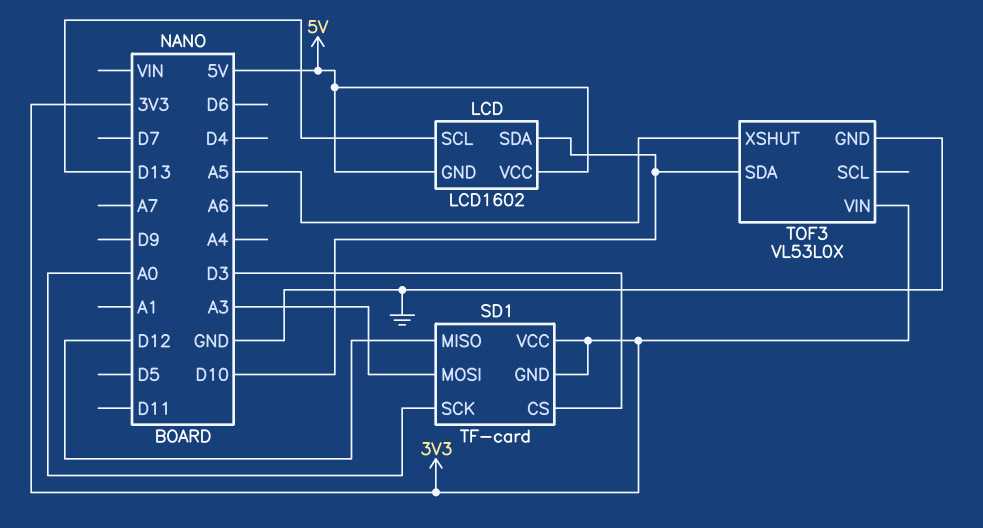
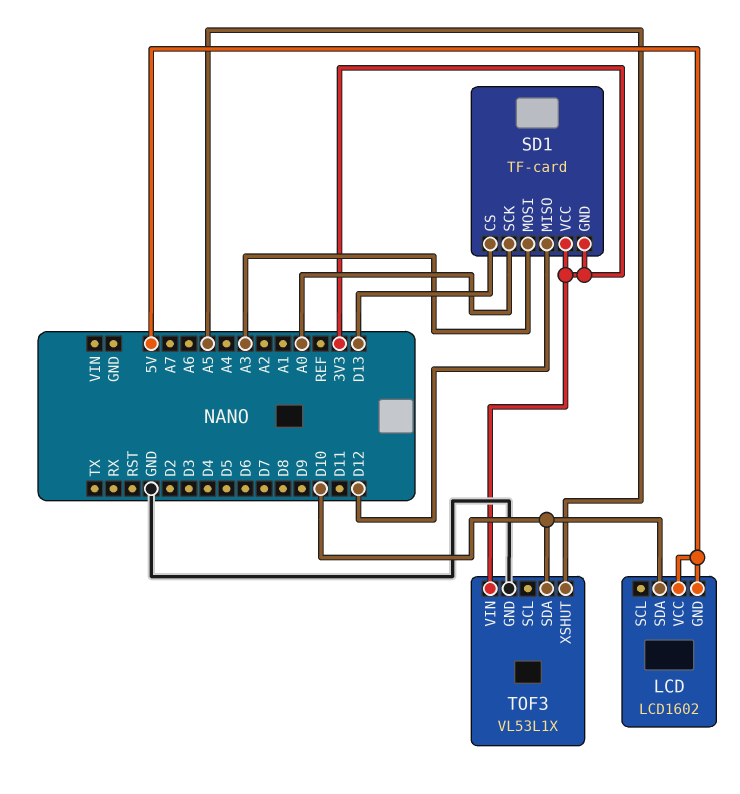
LCD pin SCL: D13 -> none
SD1 pin CS: D3 -> D13
TOF3: VL53L0X -> VL53L1X

